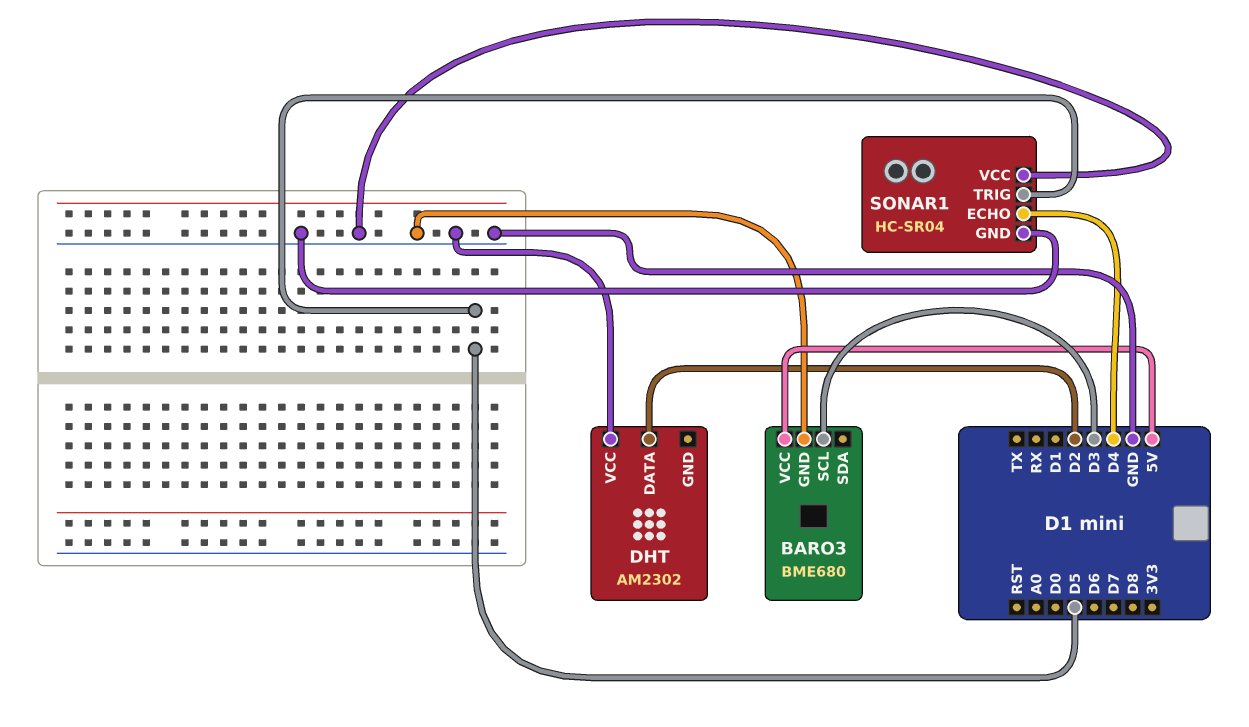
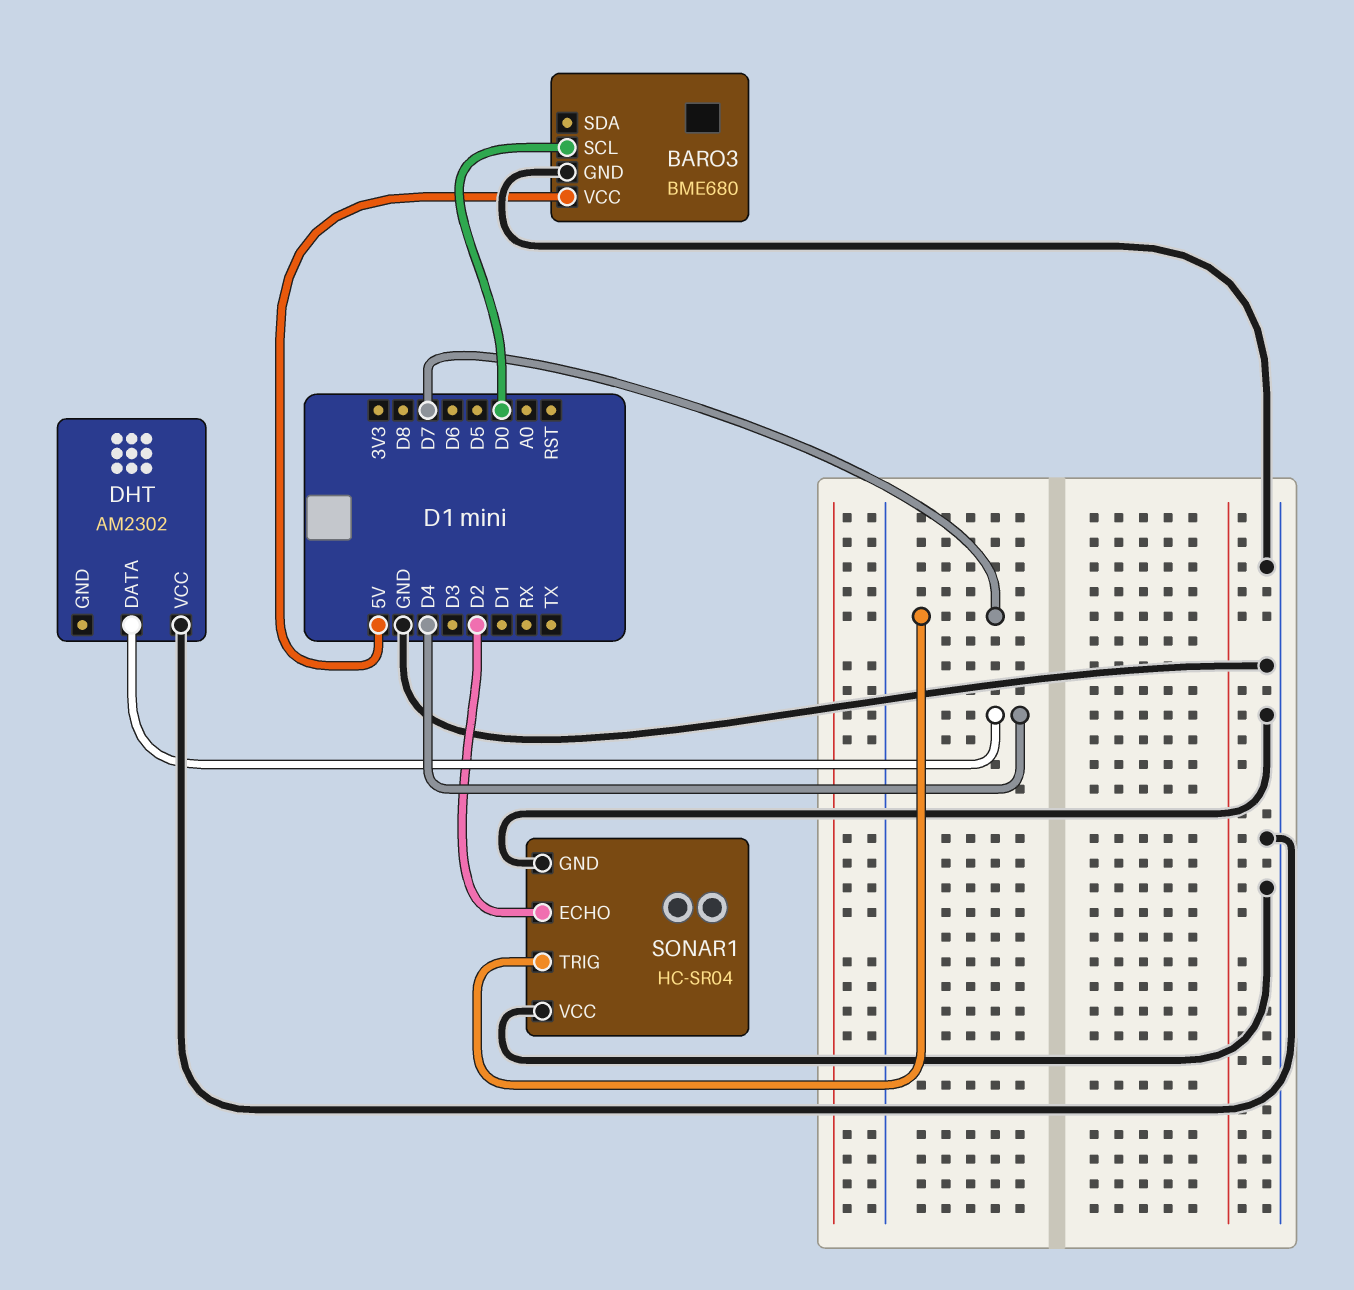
BARO3 pin SCL: D3 -> D0
DHT pin DATA: D2 -> D4
SONAR1 pin ECHO: D4 -> D2
SONAR1 pin TRIG: D5 -> D7

